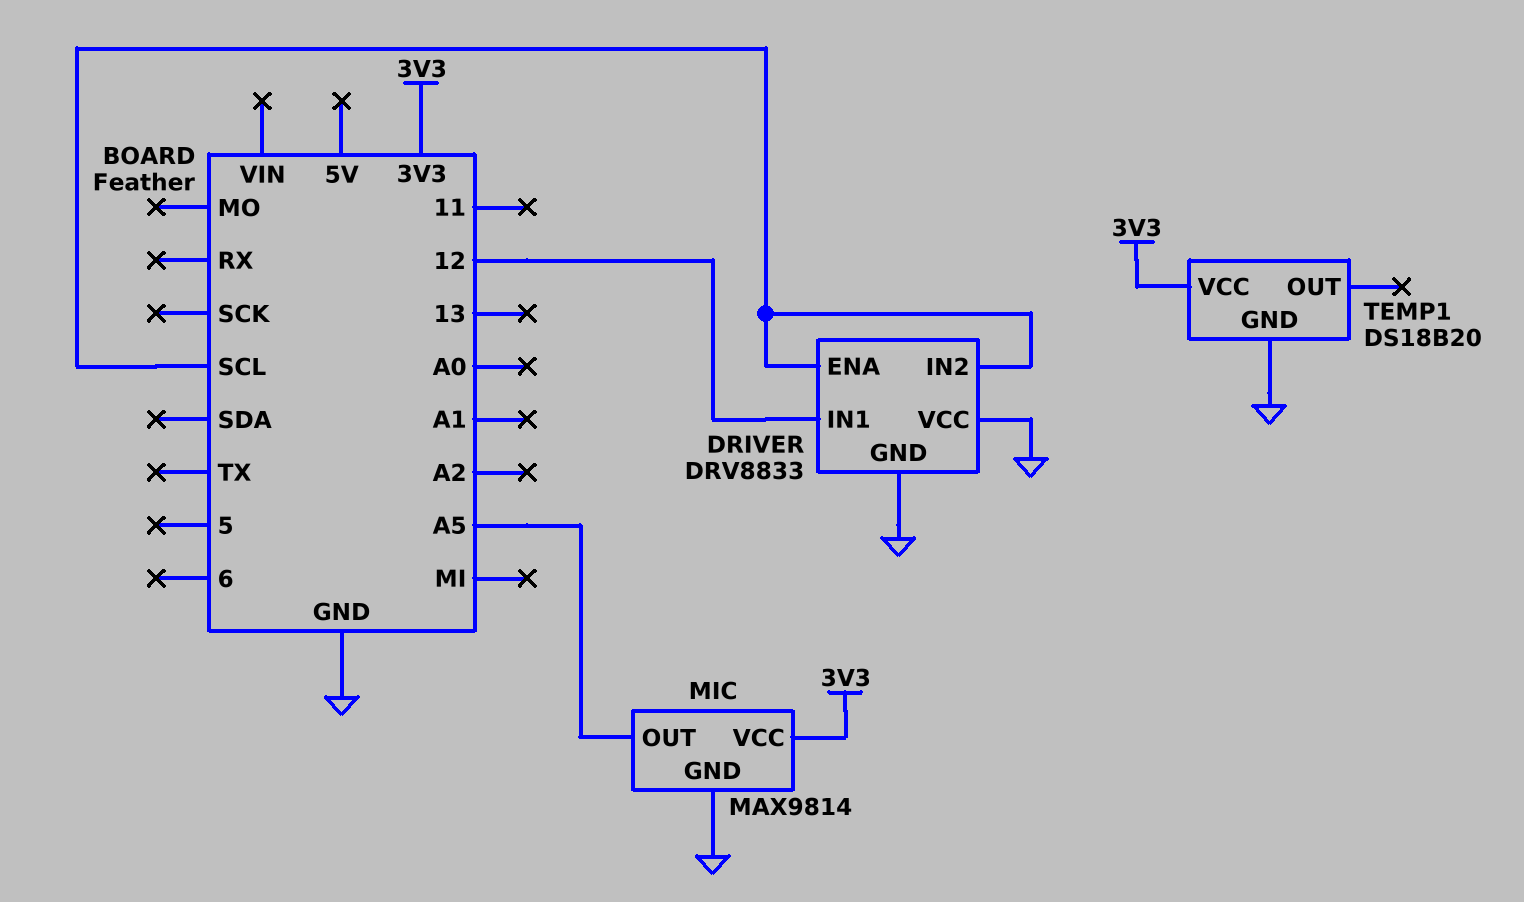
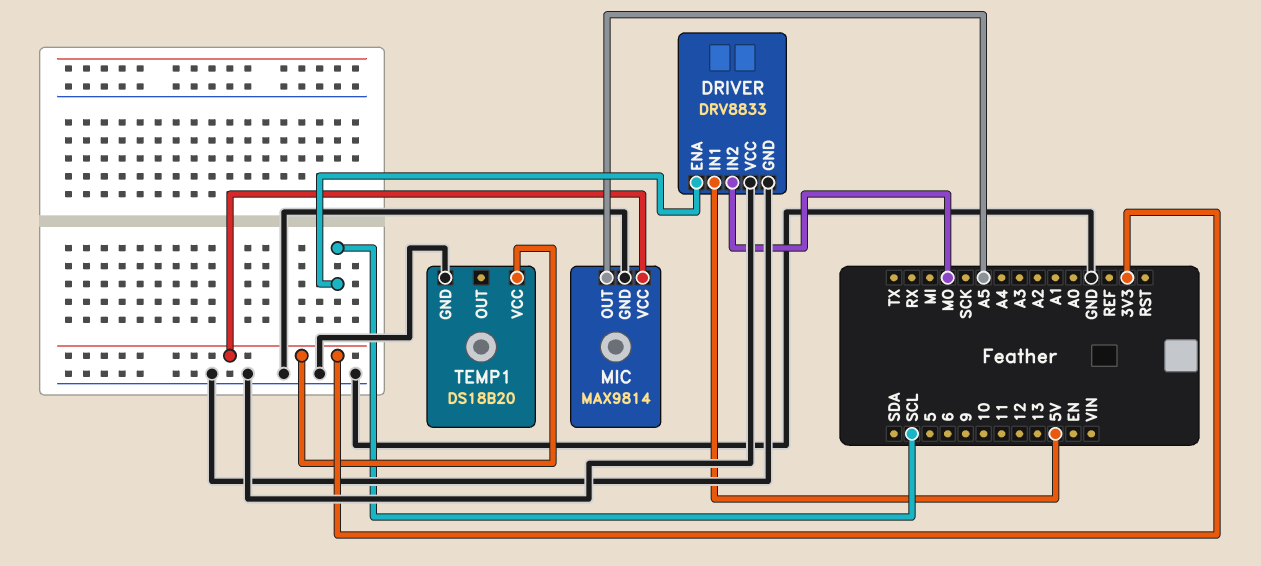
DRIVER pin IN1: 12 -> 5V
DRIVER pin IN2: SCL -> MO

